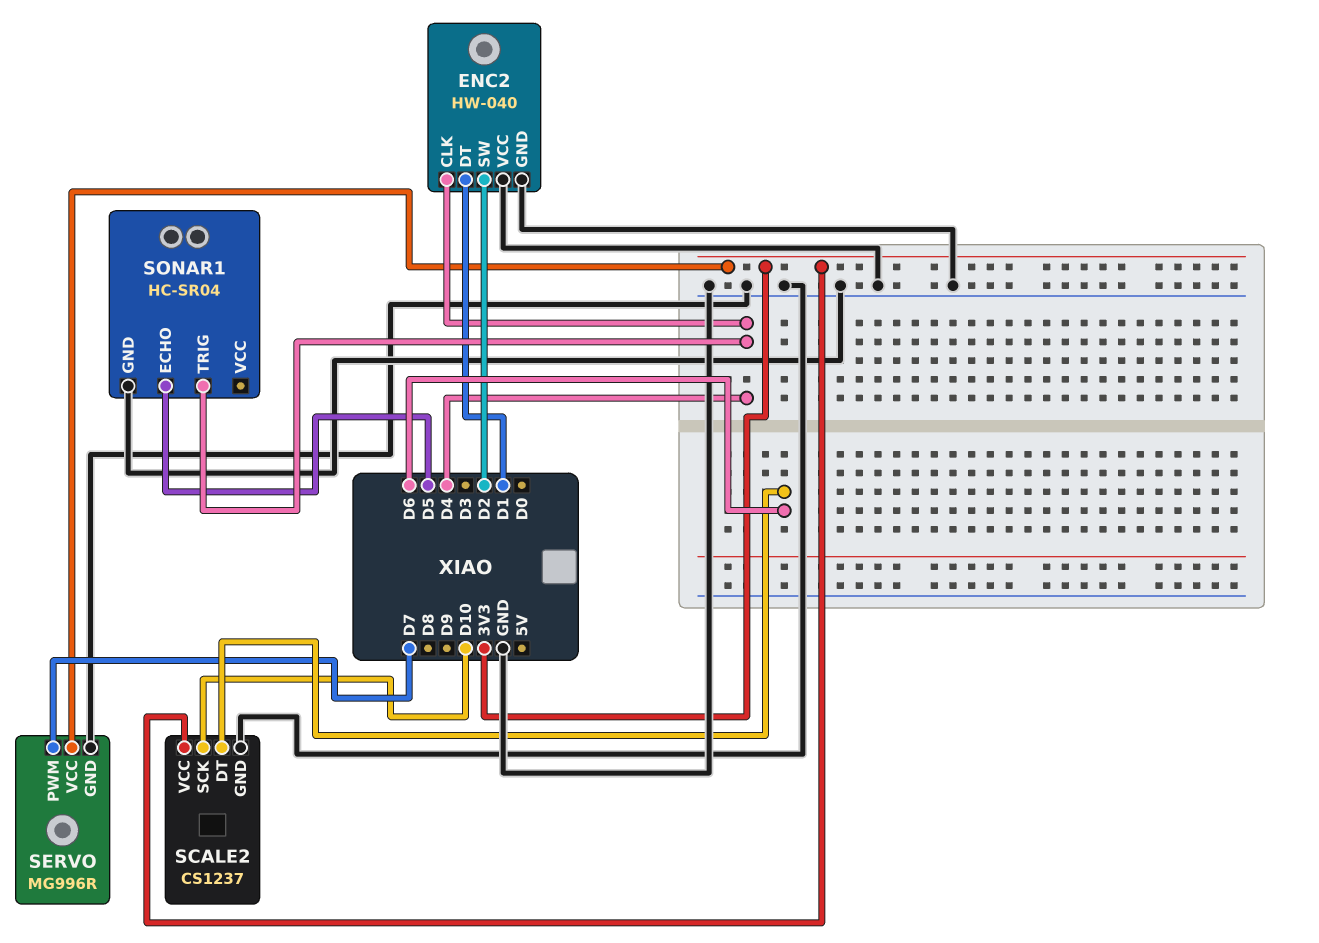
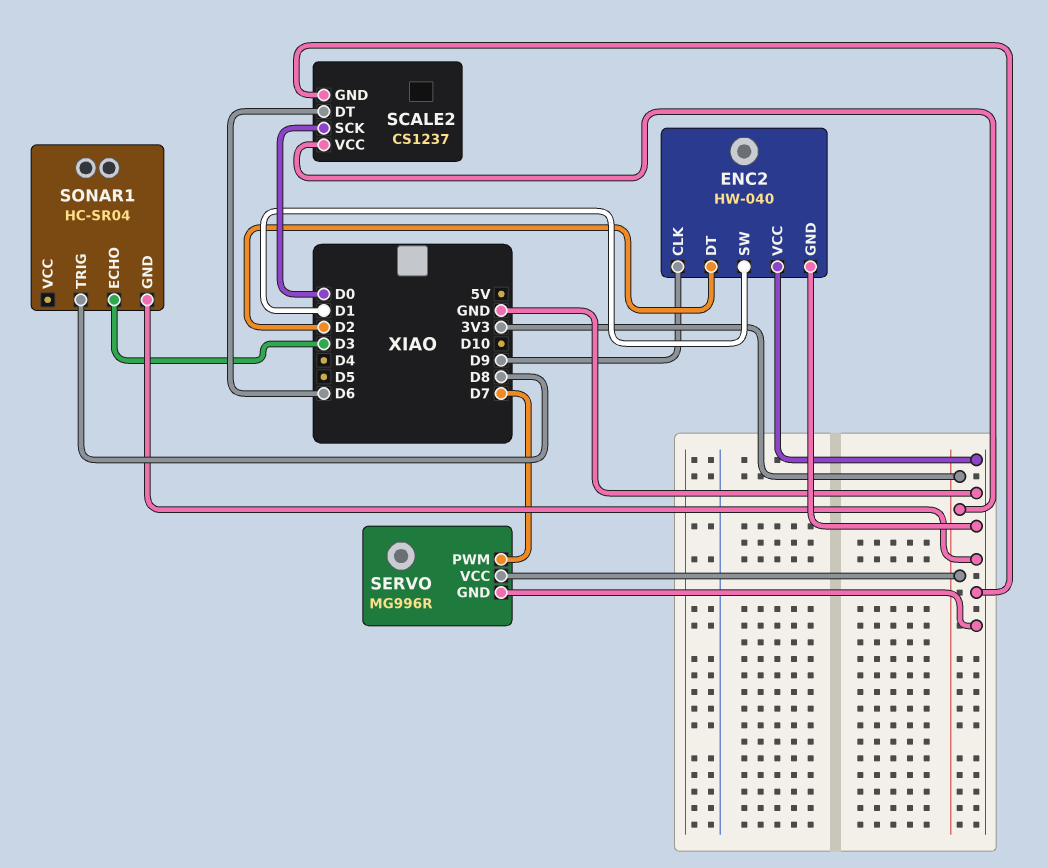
ENC2 pin CLK: D4 -> D9
ENC2 pin DT: D1 -> D2
ENC2 pin SW: D2 -> D1
SCALE2 pin SCK: D10 -> D0
SONAR1 pin ECHO: D5 -> D3
SONAR1 pin TRIG: D4 -> D8

